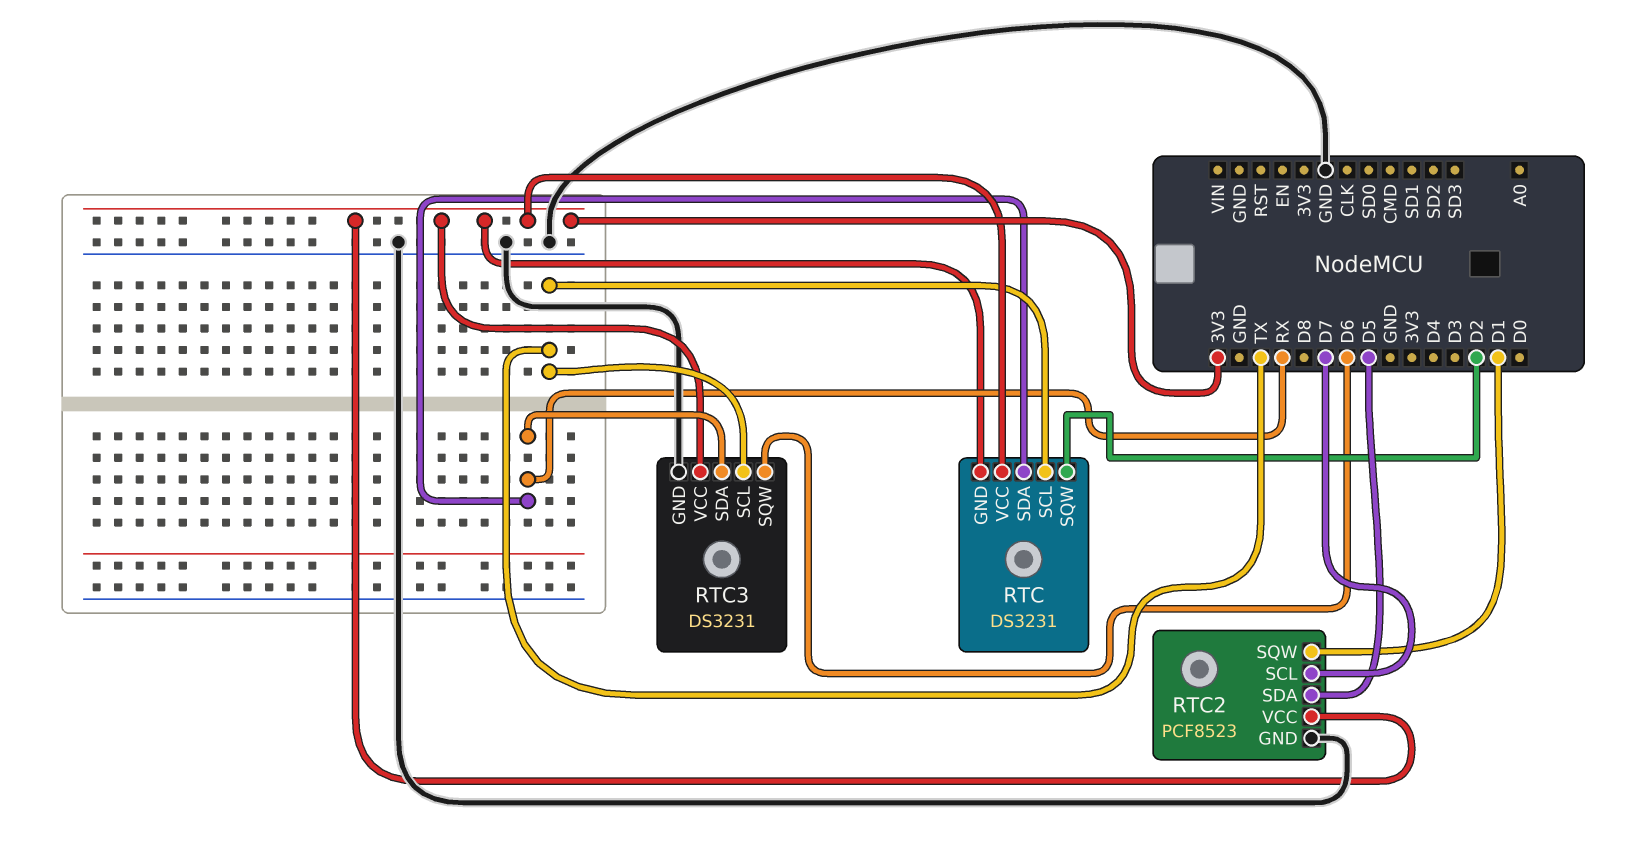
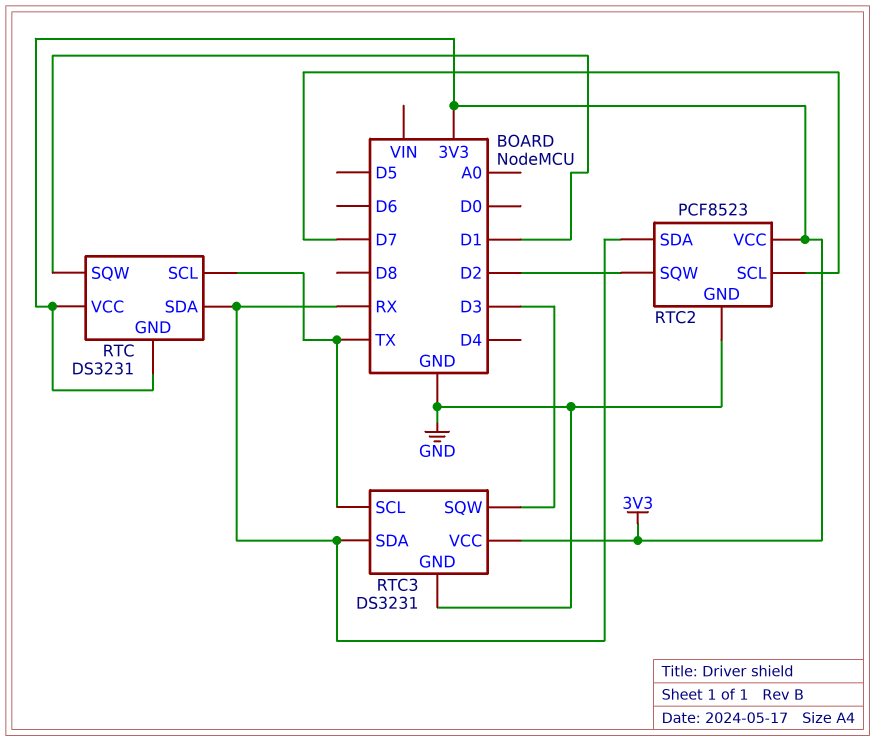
RTC pin SQW: D2 -> D1
RTC2 pin SDA: D5 -> RX
RTC2 pin SQW: D1 -> D2
RTC3 pin SQW: D6 -> D3

